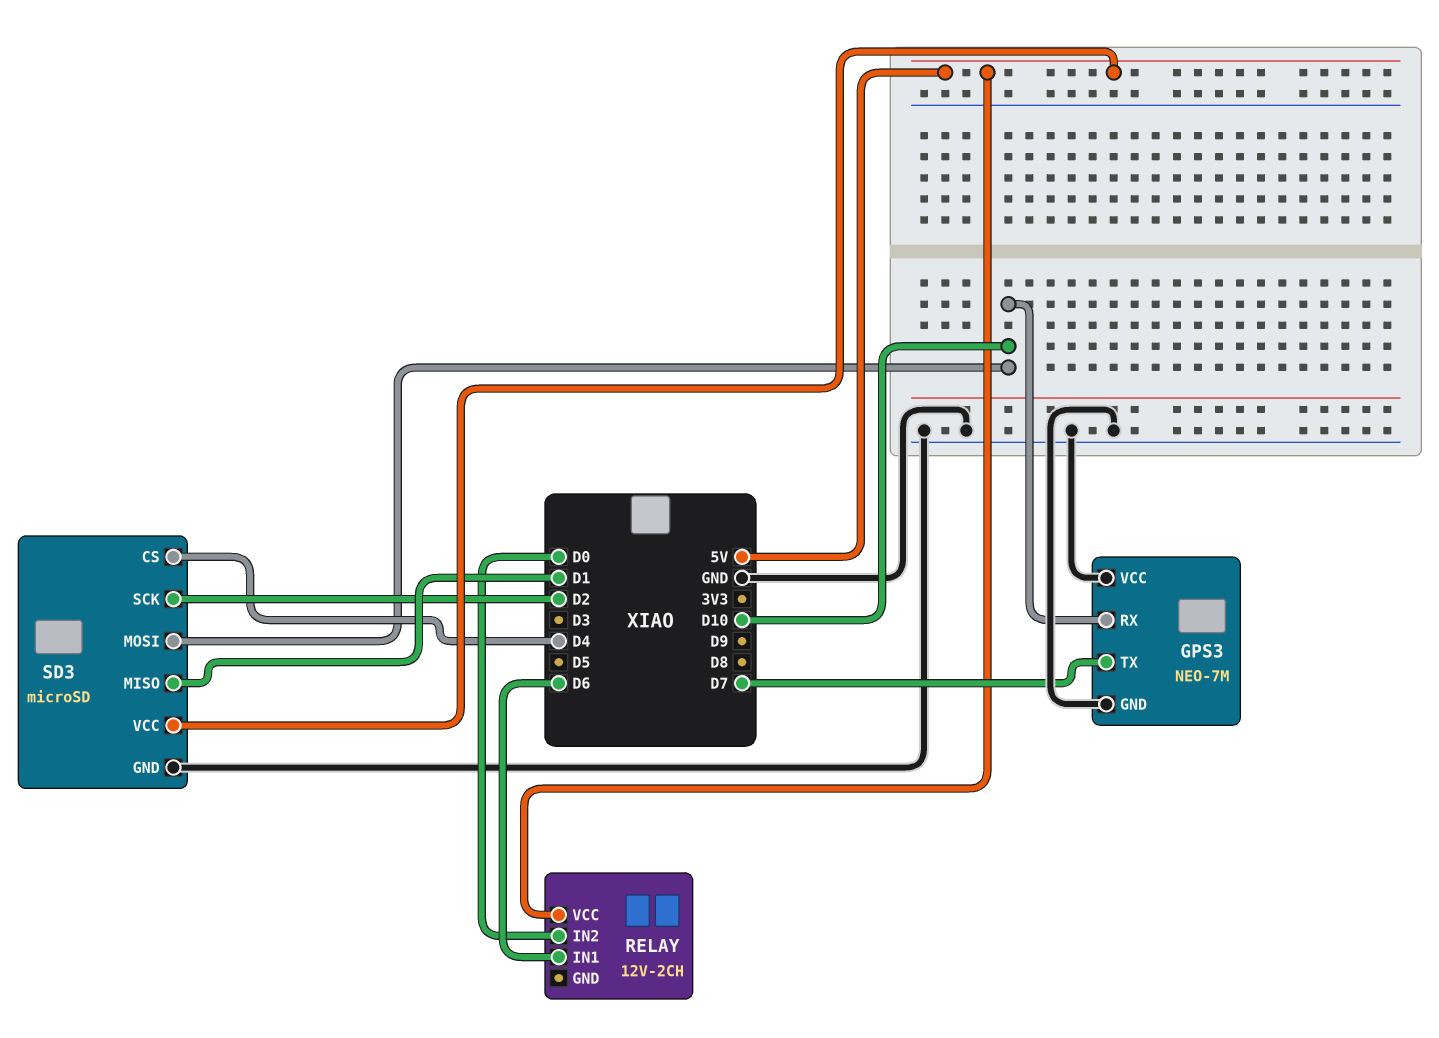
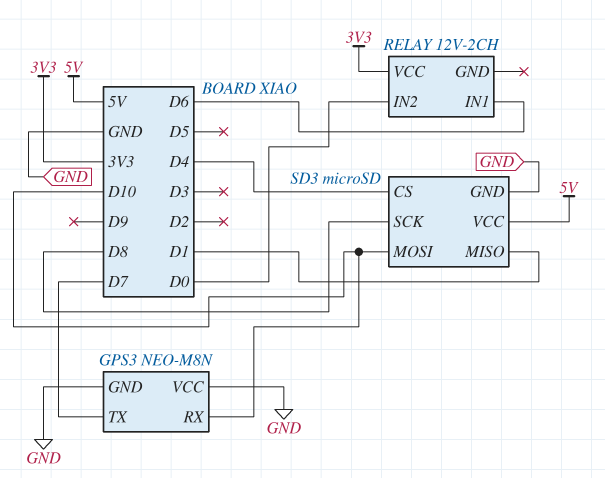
GPS3: NEO-7M -> NEO-M8N
RELAY pin VCC: 5V -> 3V3
SD3 pin SCK: D2 -> D8

